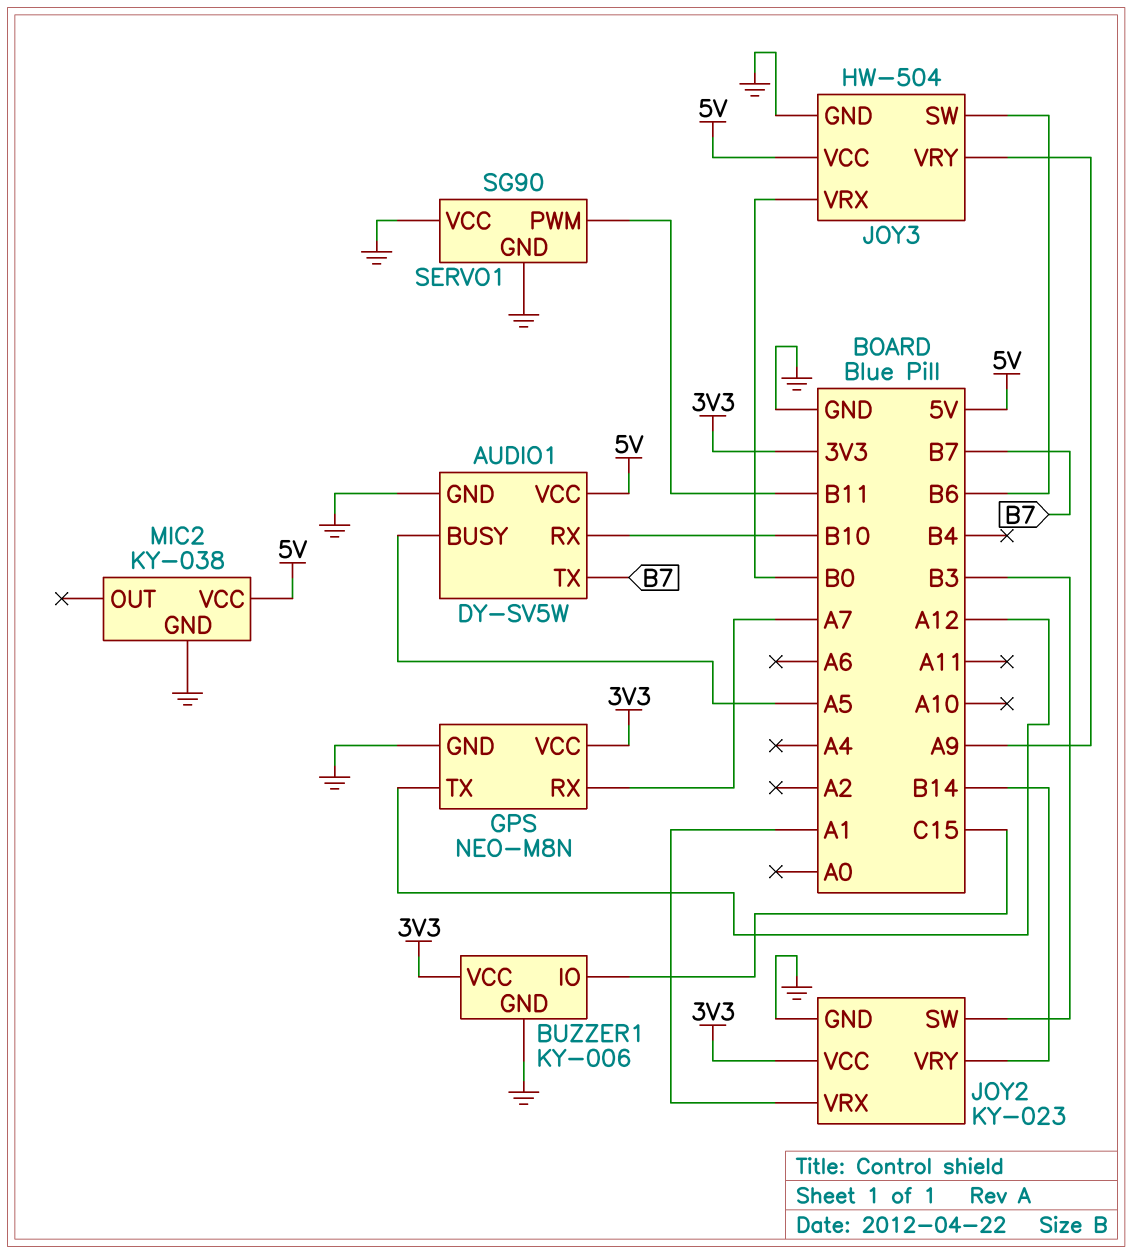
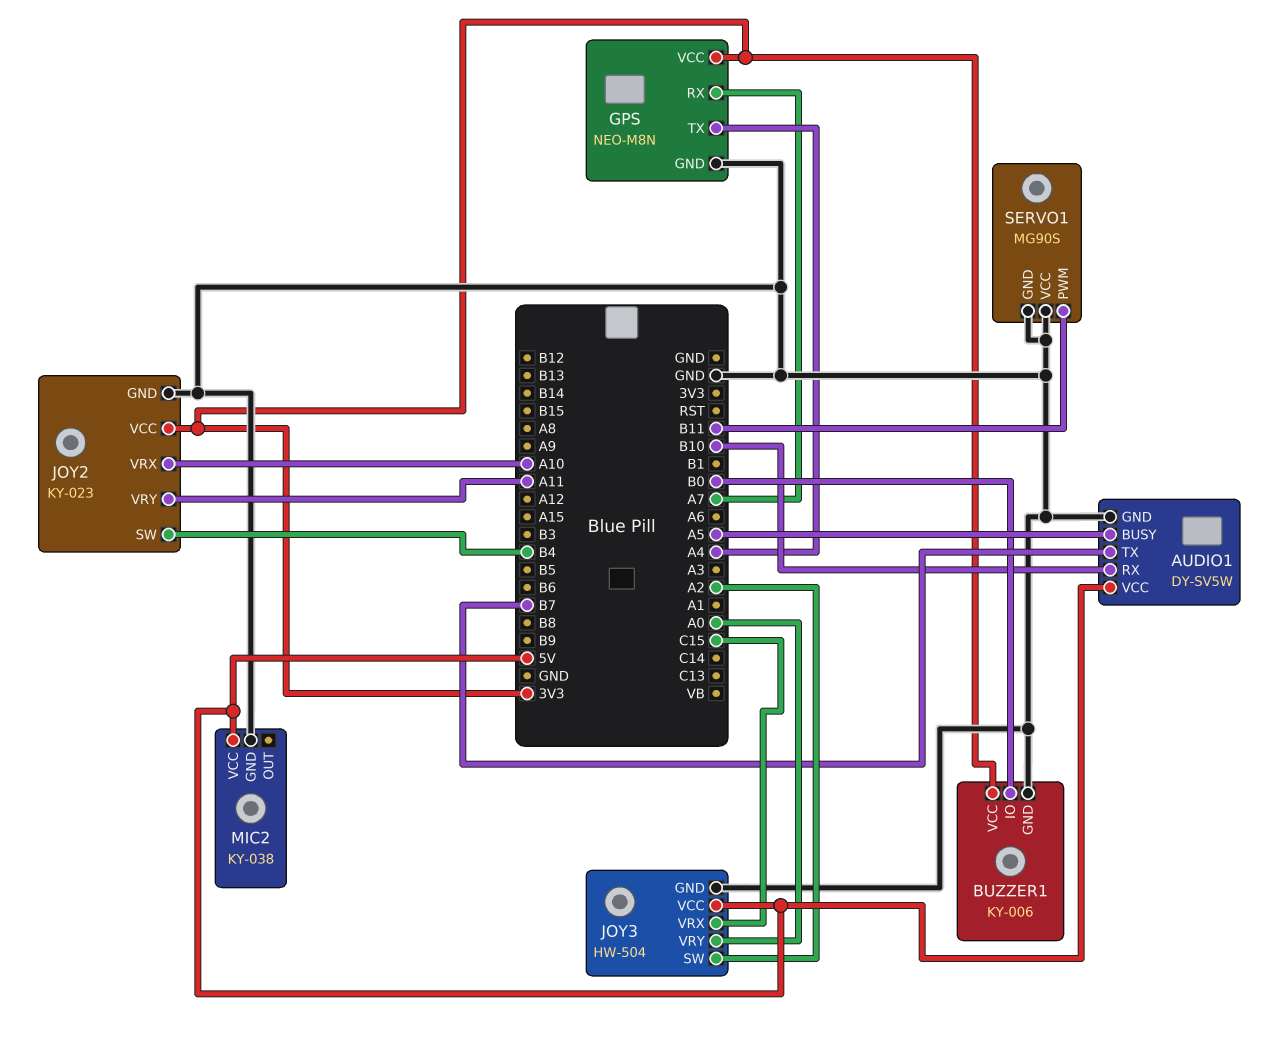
BUZZER1 pin IO: C15 -> B0
GPS pin TX: A12 -> A4
JOY2 pin SW: B3 -> B4
JOY2 pin VRX: A1 -> A10
JOY2 pin VRY: B14 -> A11
JOY3 pin SW: B6 -> A2
JOY3 pin VRX: B0 -> C15
JOY3 pin VRY: A9 -> A0
SERVO1: SG90 -> MG90S

